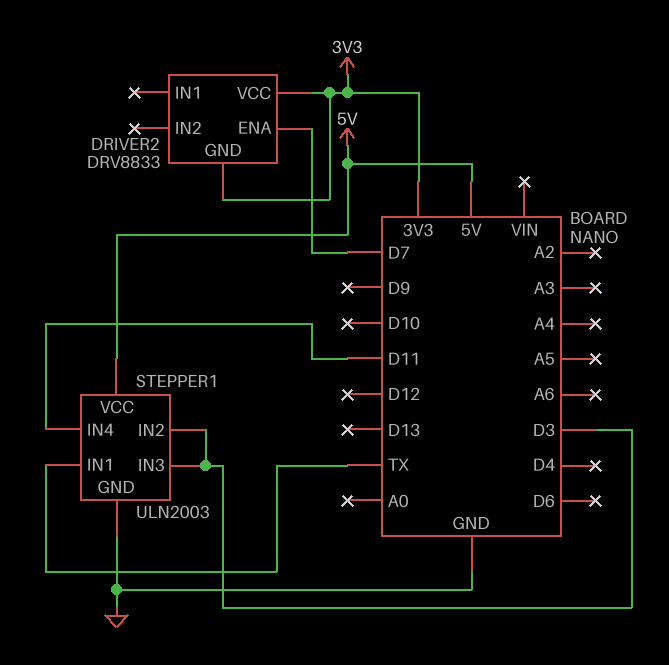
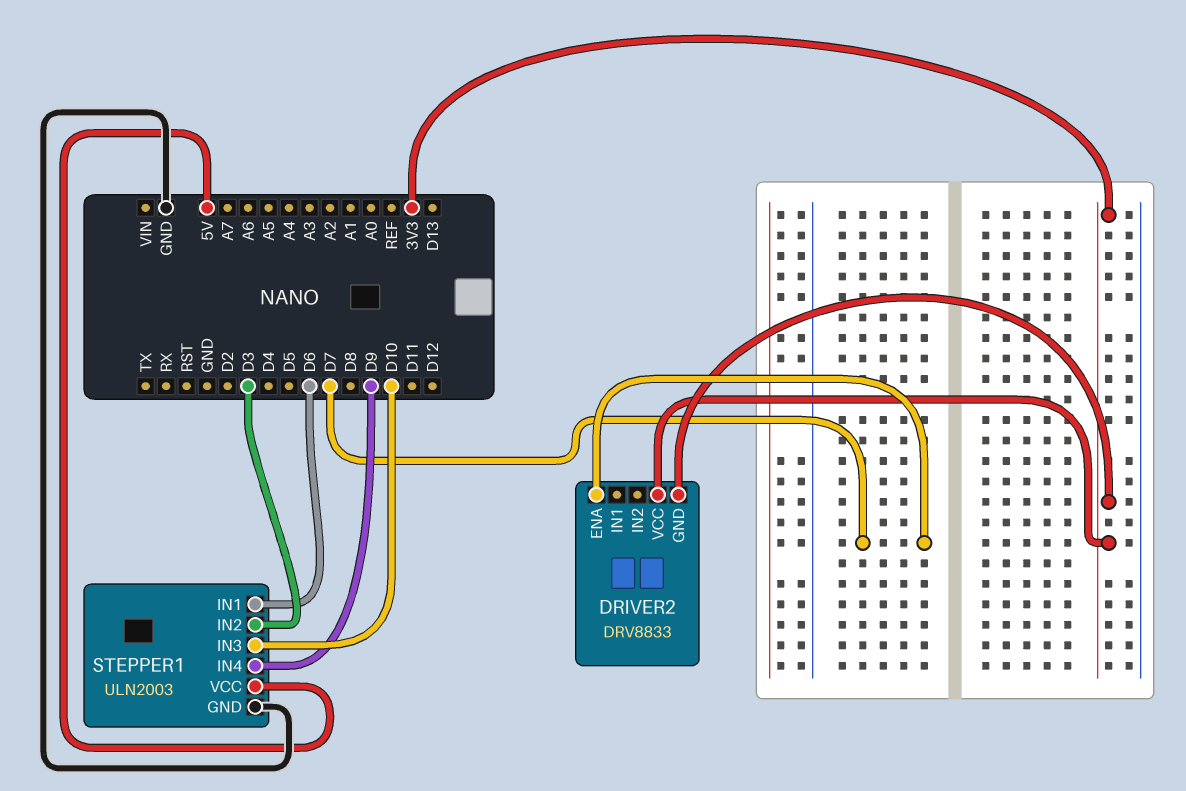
STEPPER1 pin IN1: TX -> D6
STEPPER1 pin IN3: D3 -> D10
STEPPER1 pin IN4: D11 -> D9

